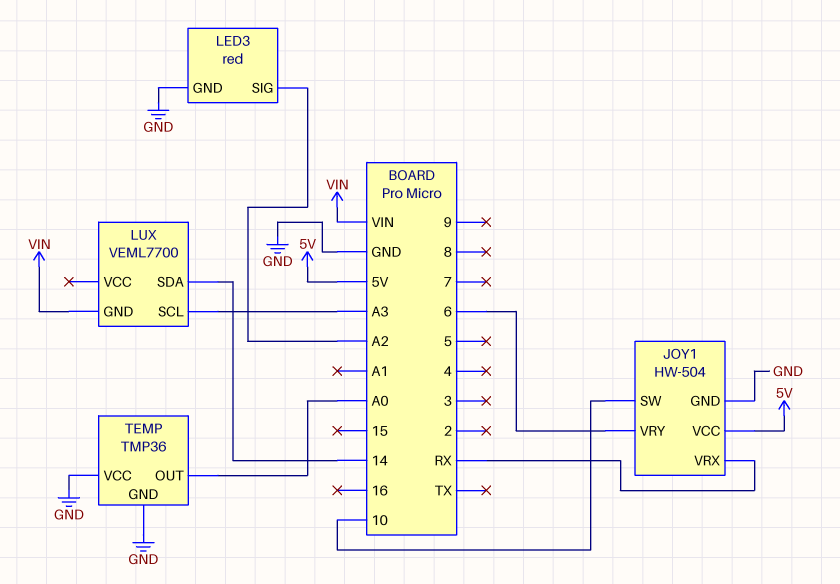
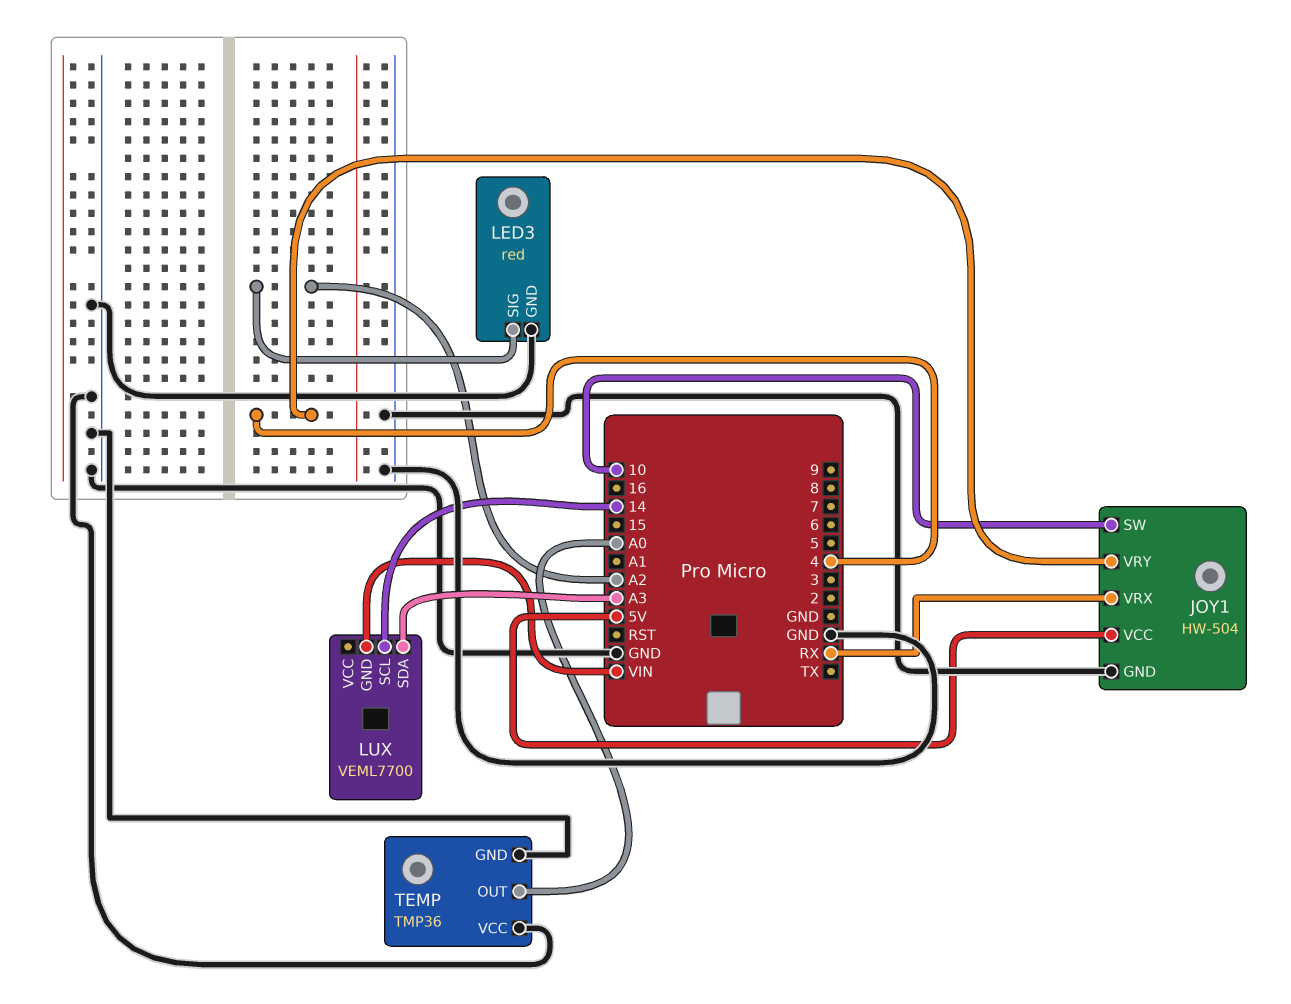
JOY1 pin VRY: 6 -> 4
LUX pin SCL: A3 -> 14
LUX pin SDA: 14 -> A3

